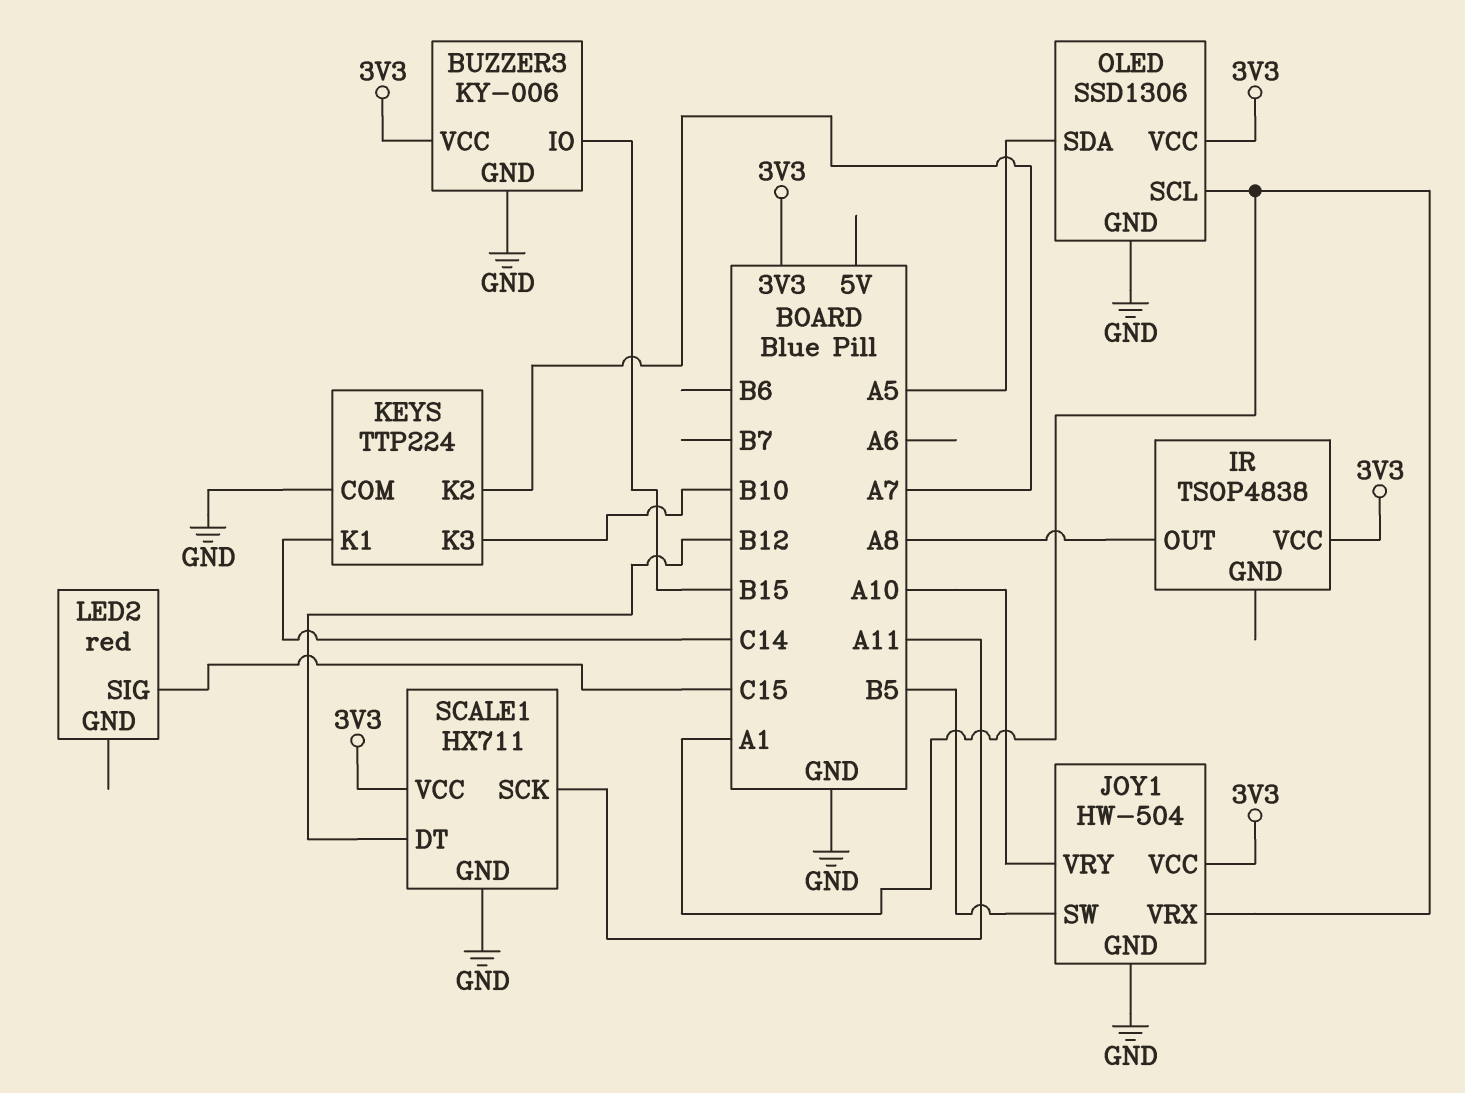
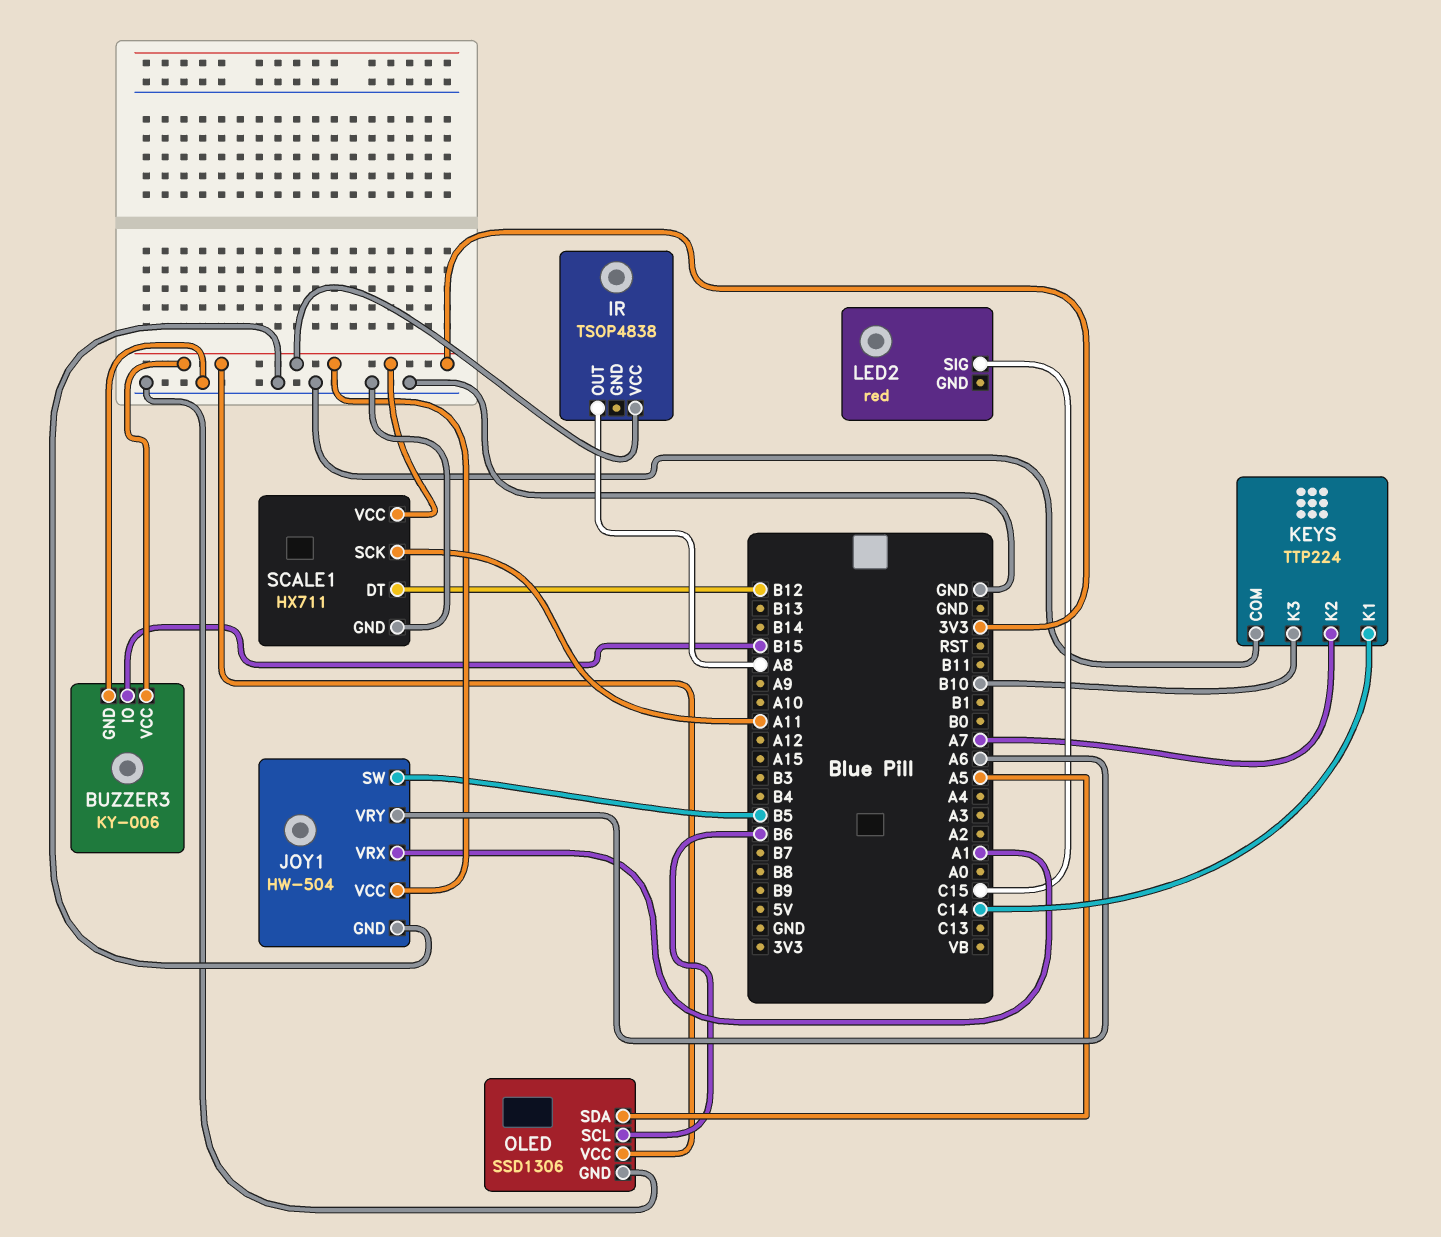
JOY1 pin VRY: A10 -> A6
OLED pin SCL: A1 -> B6

